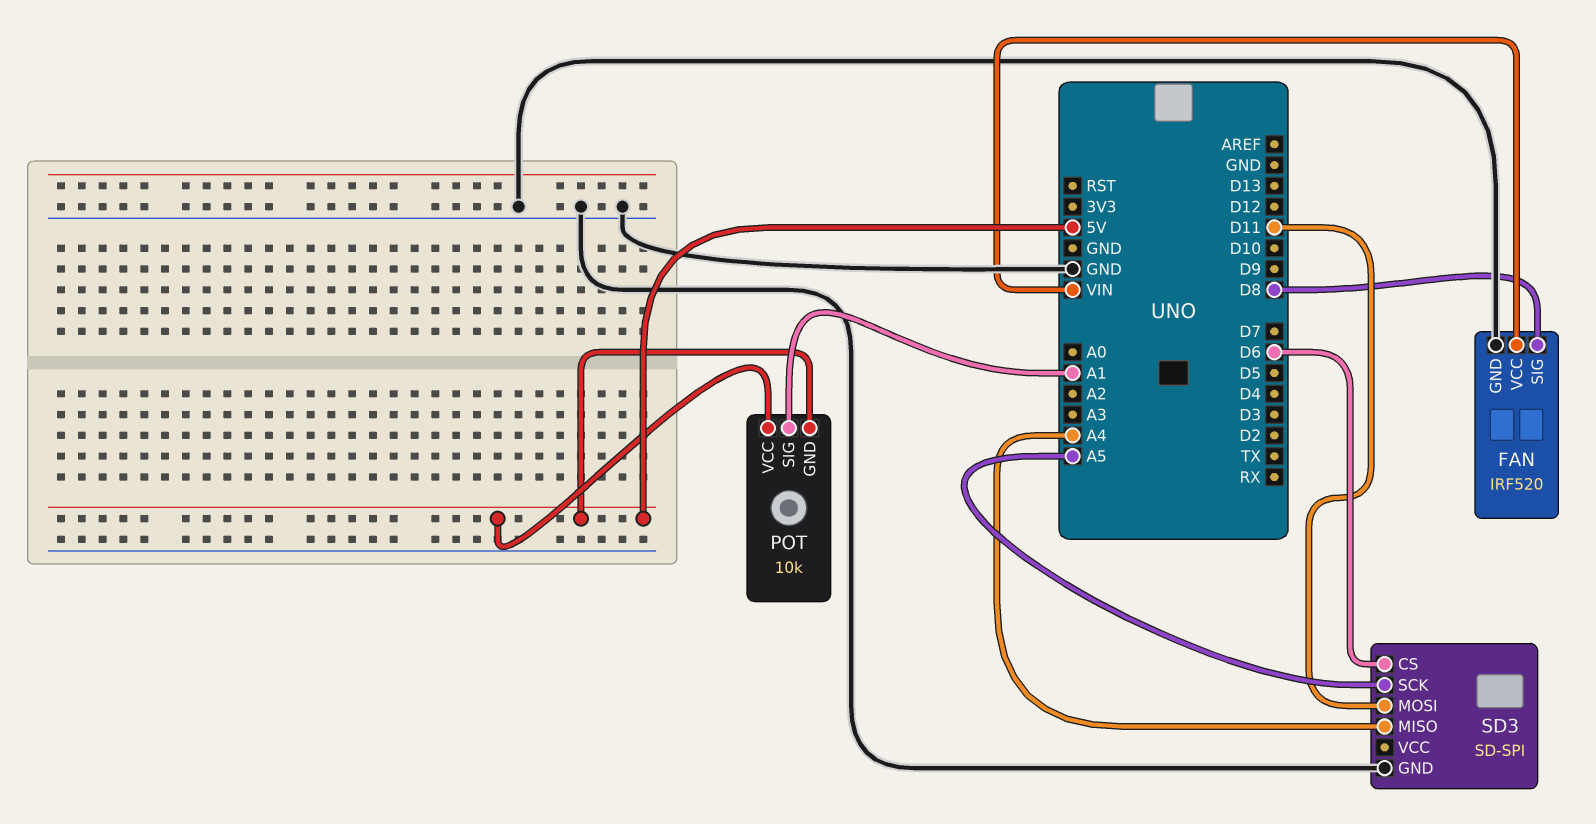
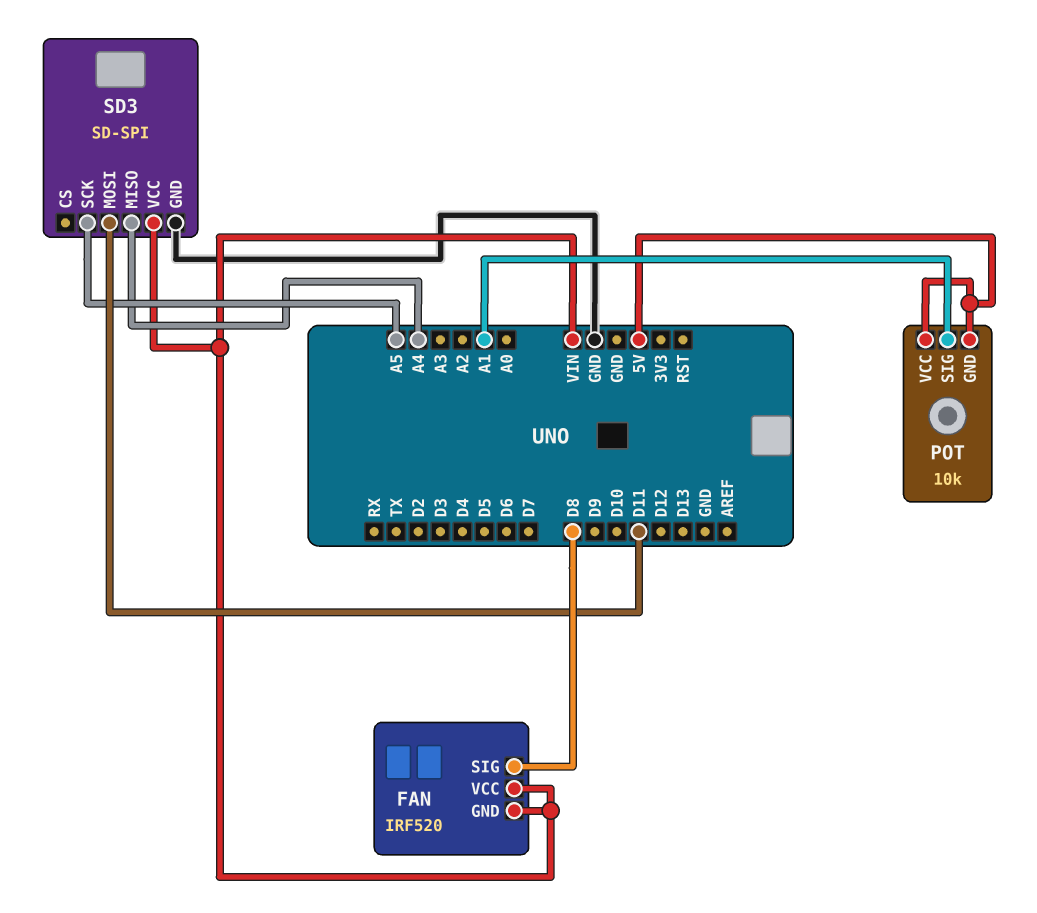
FAN pin GND: GND -> VIN
SD3 pin CS: D6 -> none
SD3 pin VCC: none -> VIN

